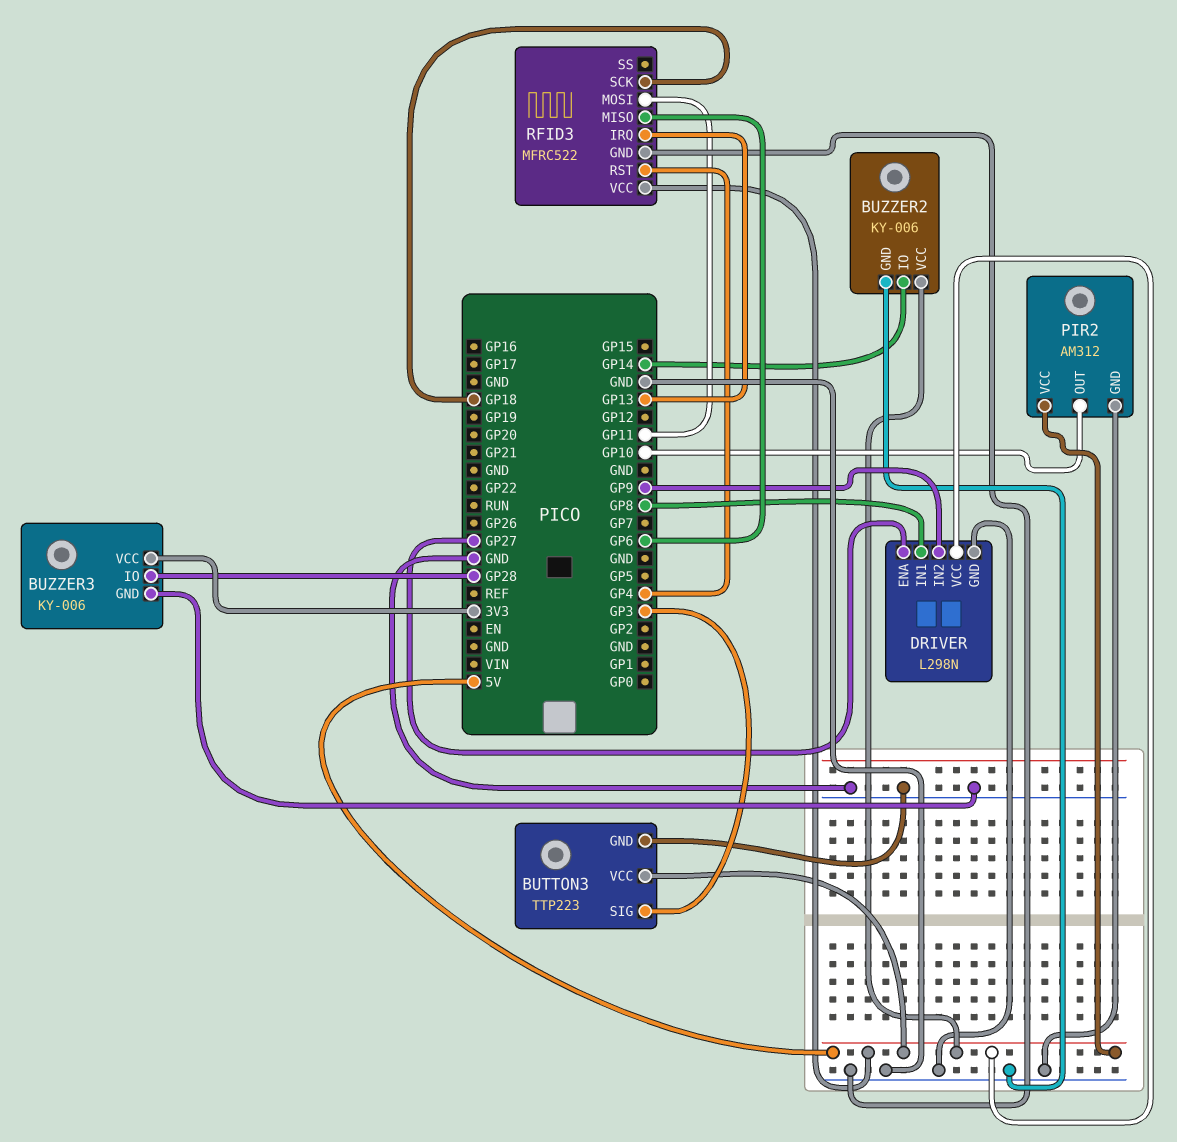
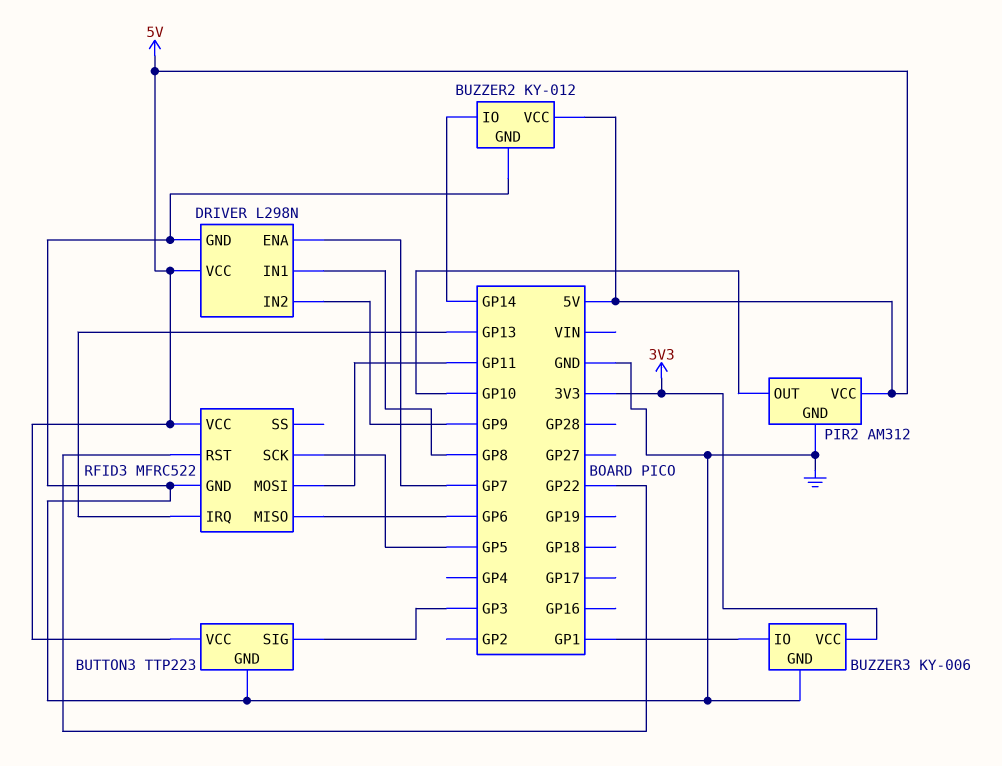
BUZZER2: KY-006 -> KY-012
BUZZER3 pin IO: GP28 -> GP1
DRIVER pin ENA: GP27 -> GP7
RFID3 pin RST: GP4 -> GP22
RFID3 pin SCK: GP18 -> GP5

